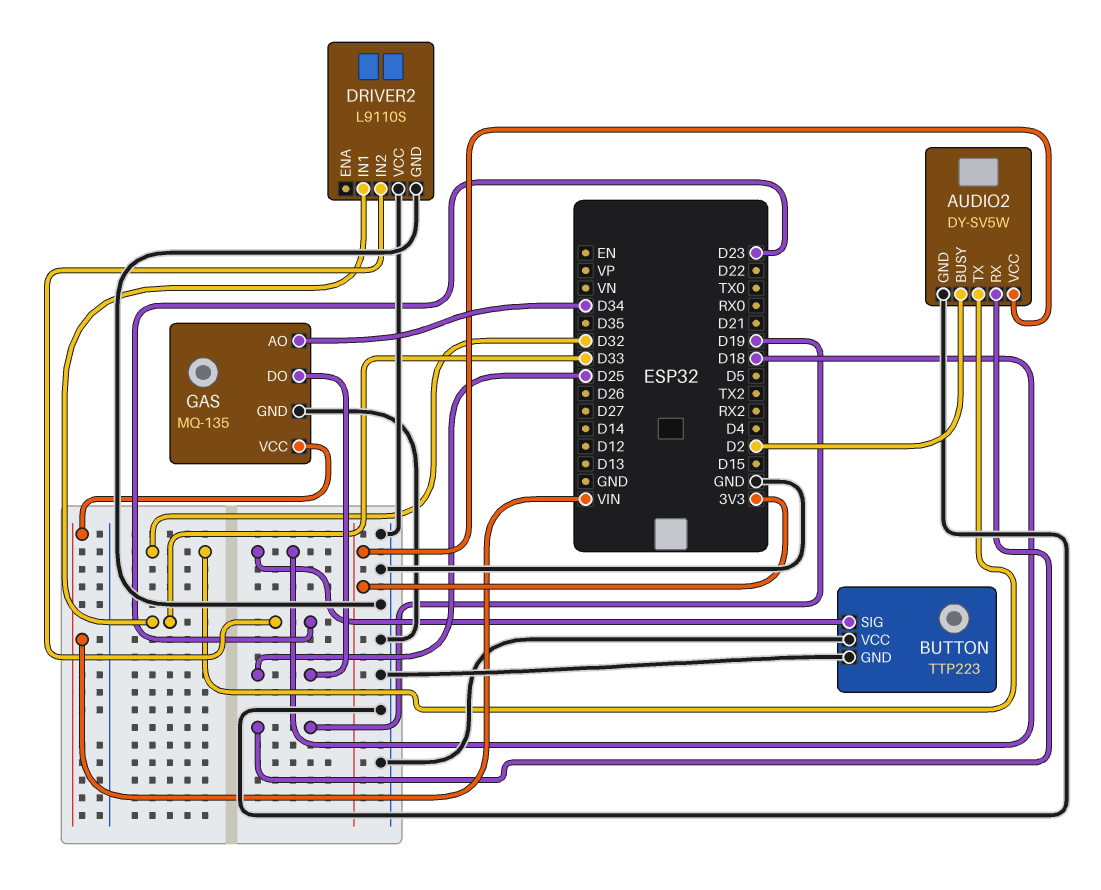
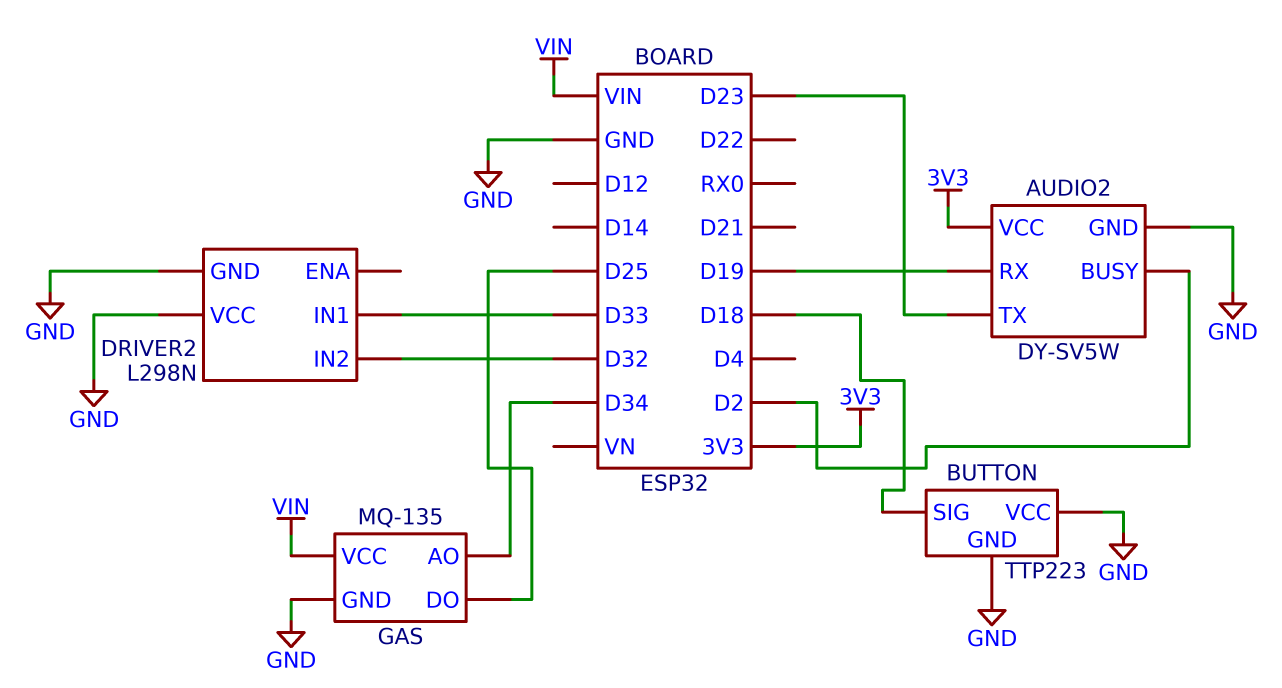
AUDIO2 pin TX: D32 -> D23
DRIVER2: L9110S -> L298N
DRIVER2 pin IN2: D23 -> D32

